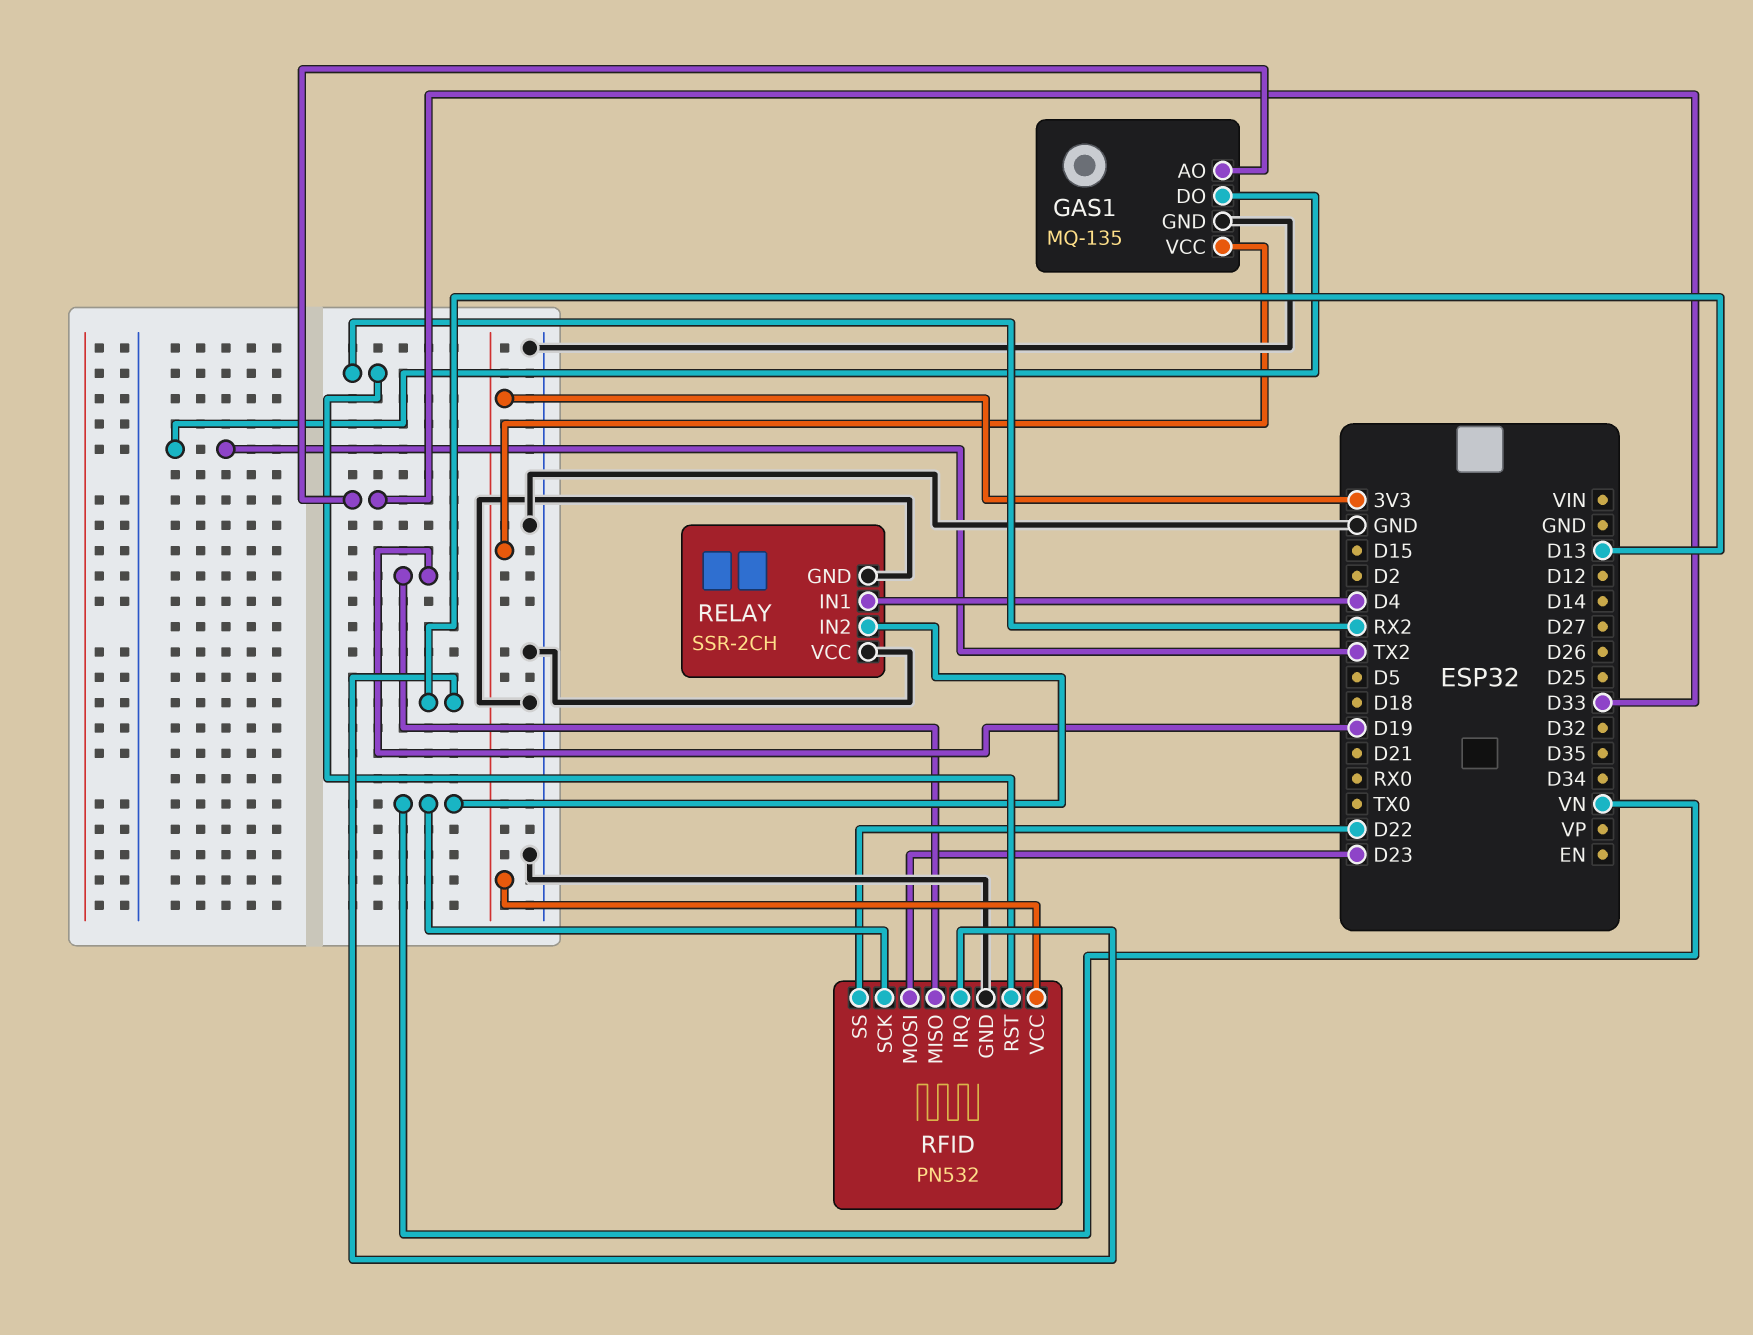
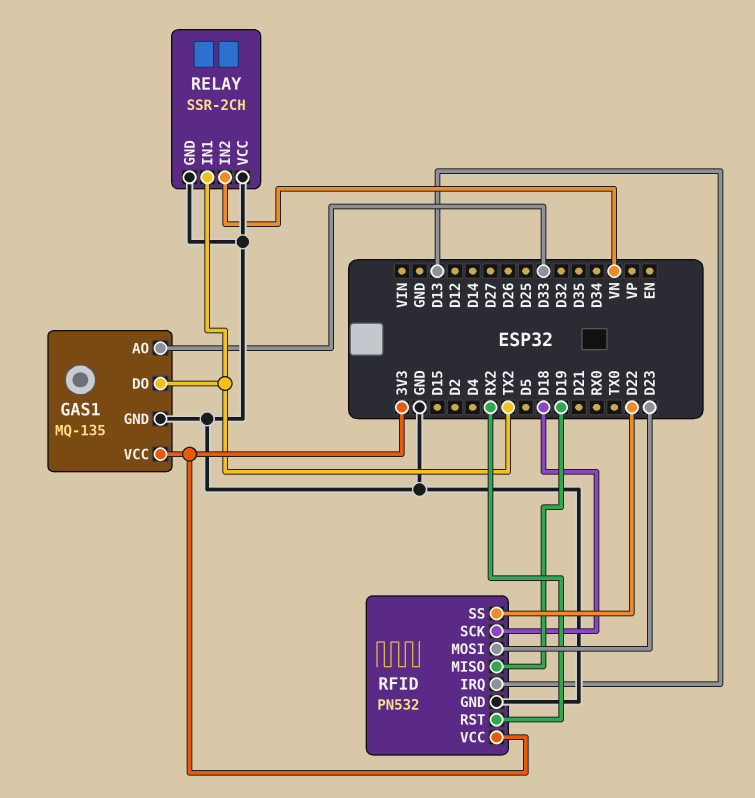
RELAY pin IN1: D4 -> TX2
RFID pin SCK: VN -> D18

